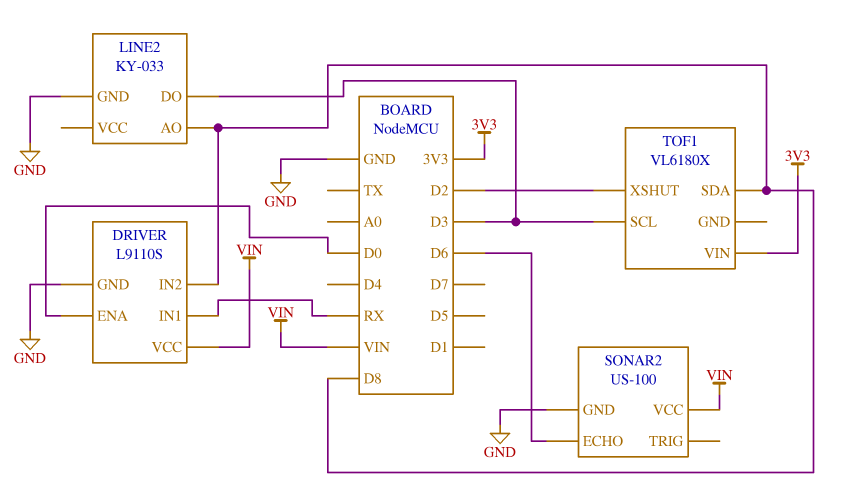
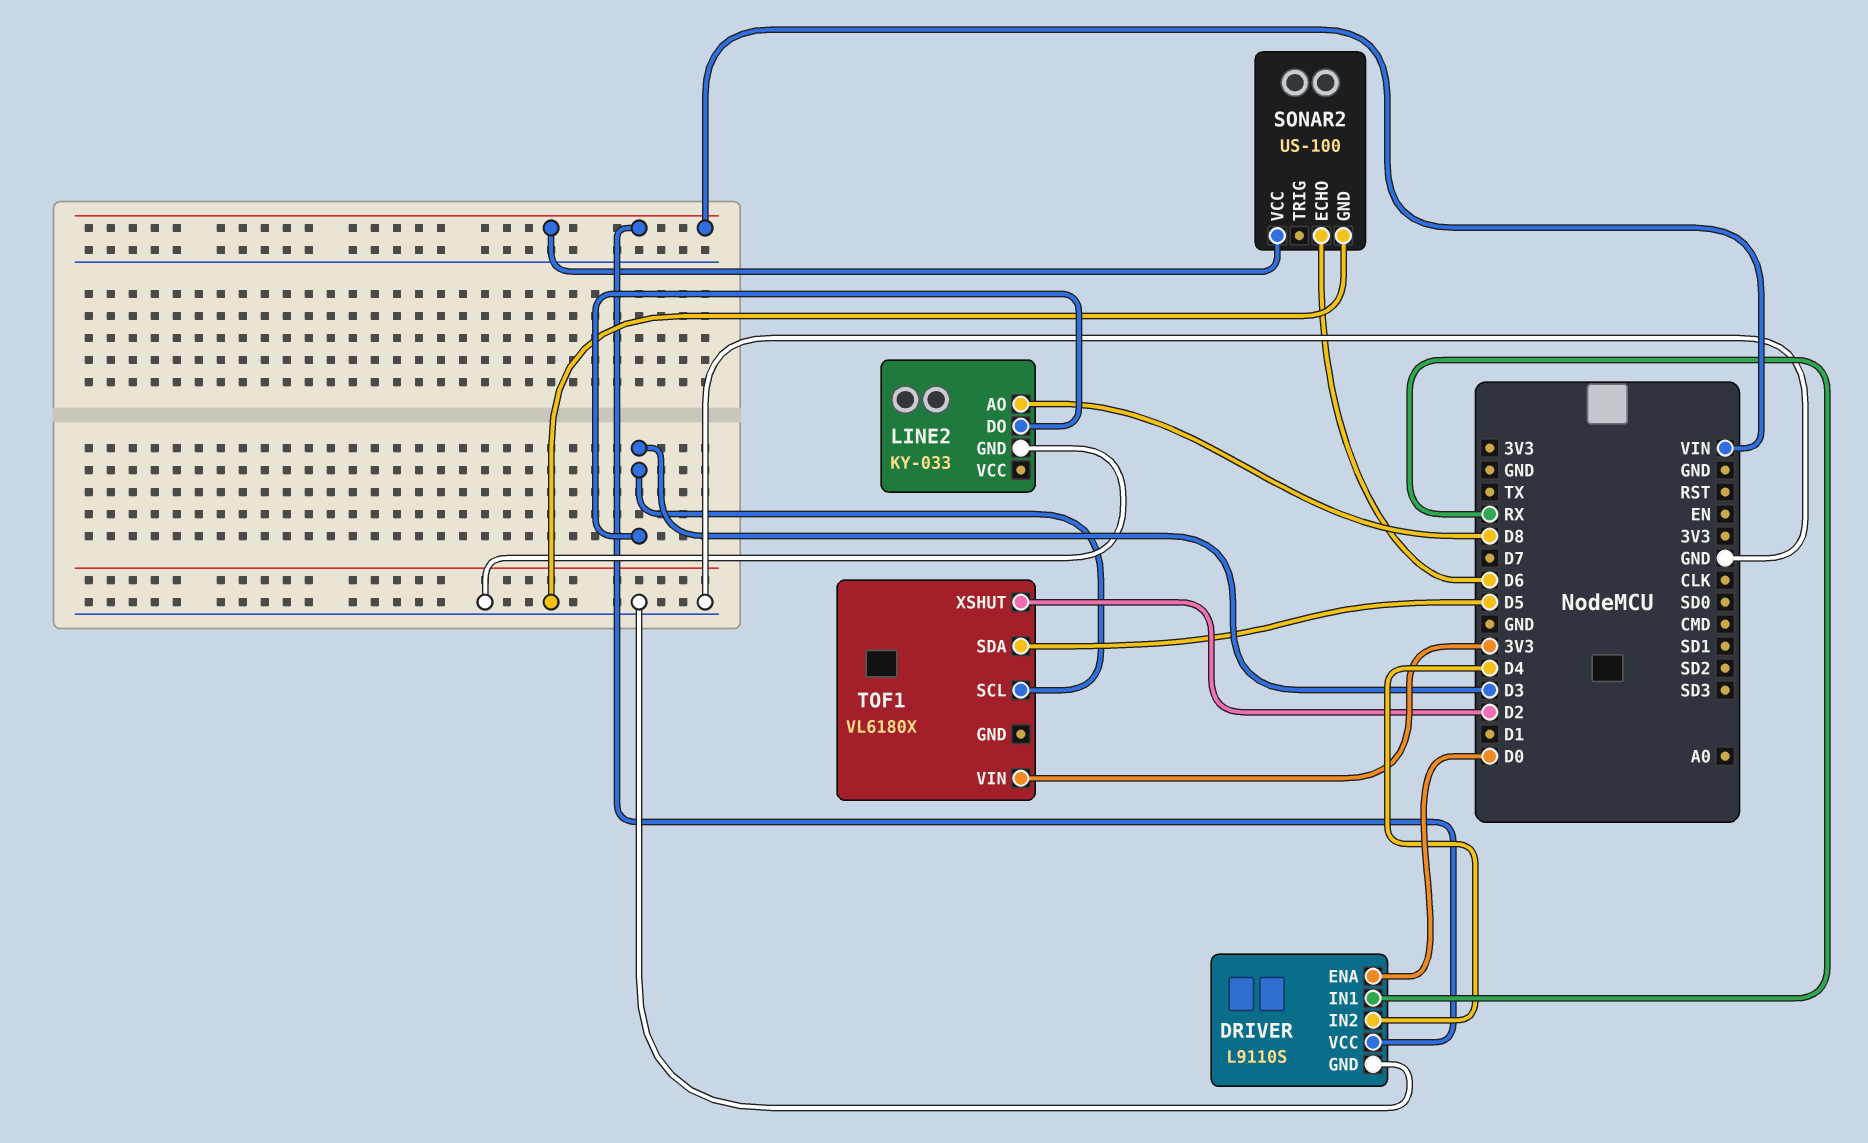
DRIVER pin IN2: D8 -> D4
TOF1 pin SDA: D8 -> D5

